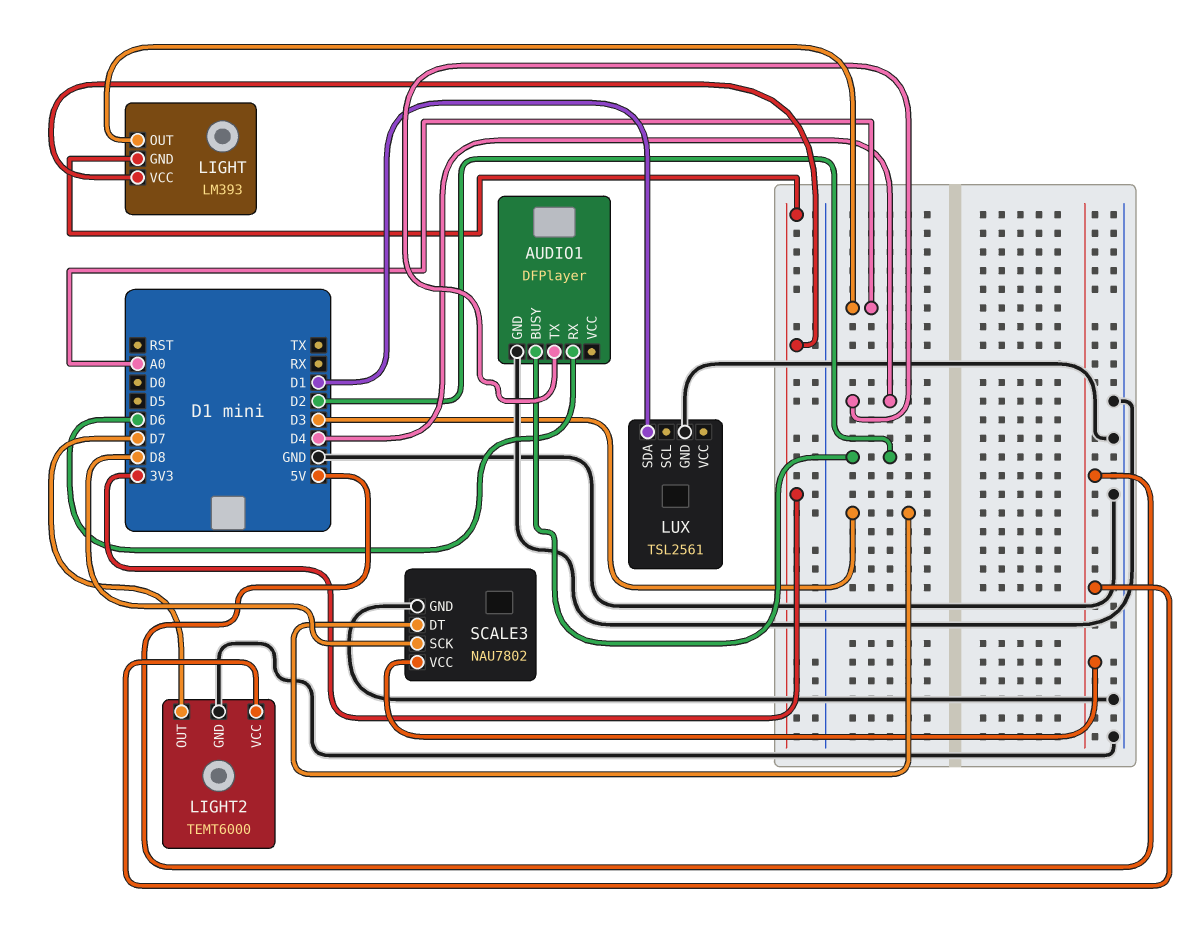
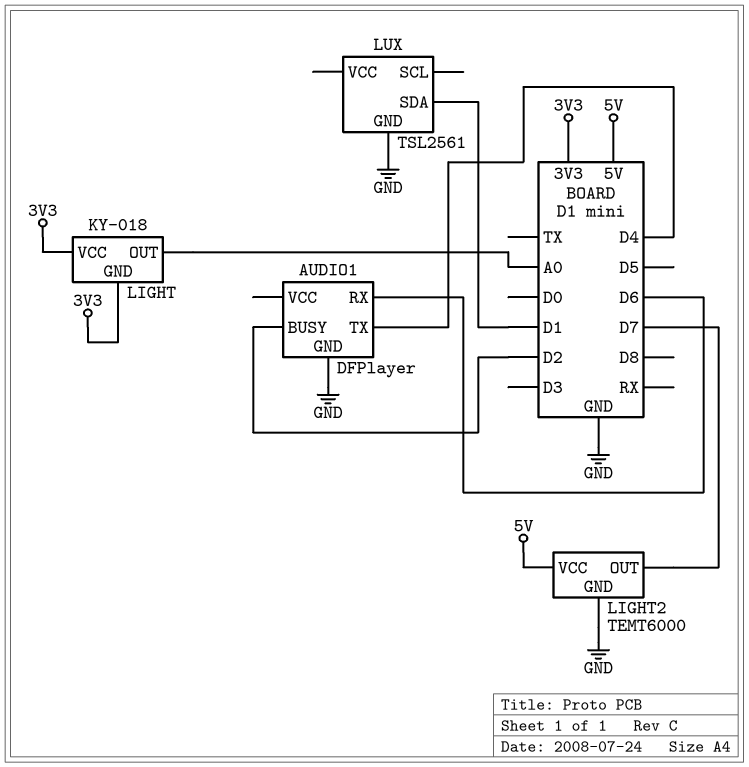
LIGHT: LM393 -> KY-018
SCALE3: NAU7802 -> none
SCALE3 pin DT: D3 -> none
SCALE3 pin GND: GND -> none
SCALE3 pin SCK: D8 -> none
SCALE3 pin VCC: 5V -> none

